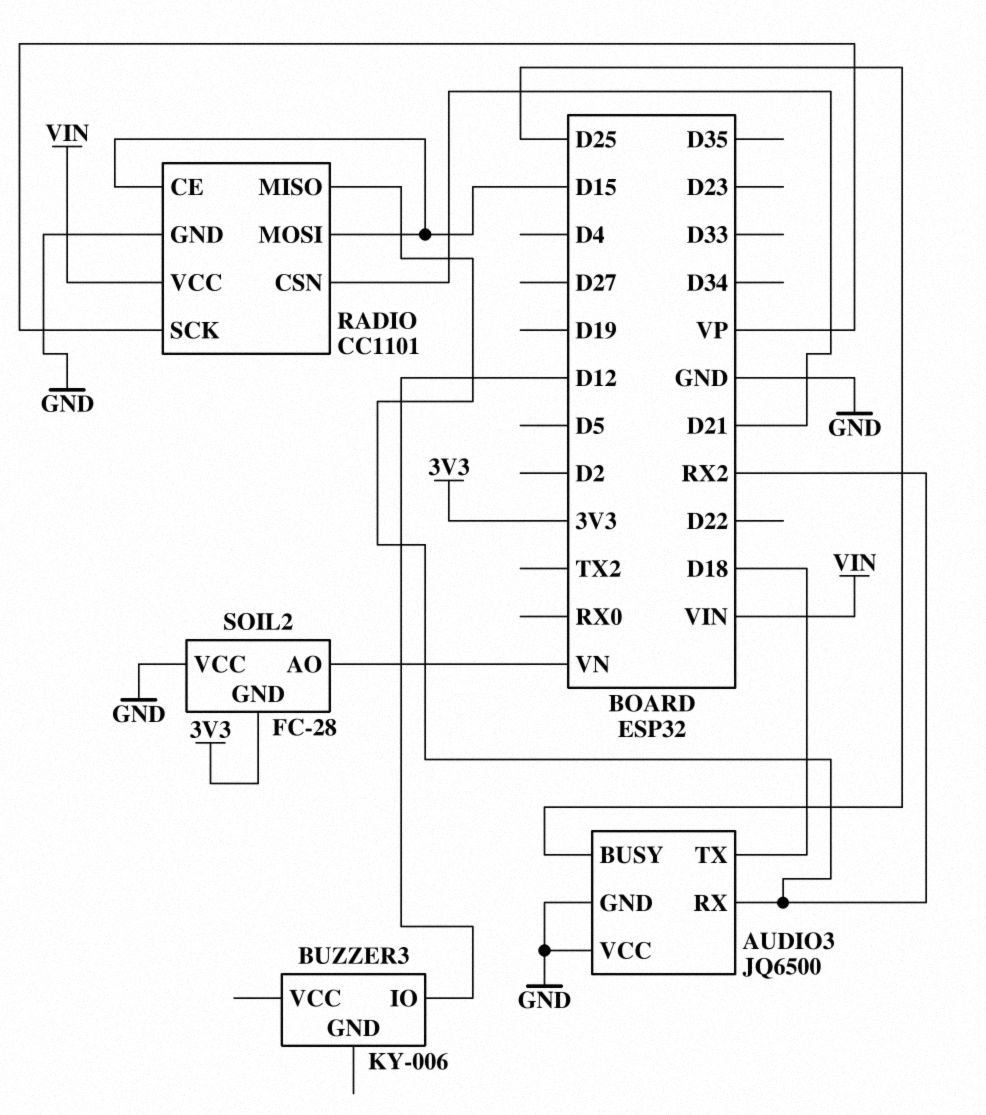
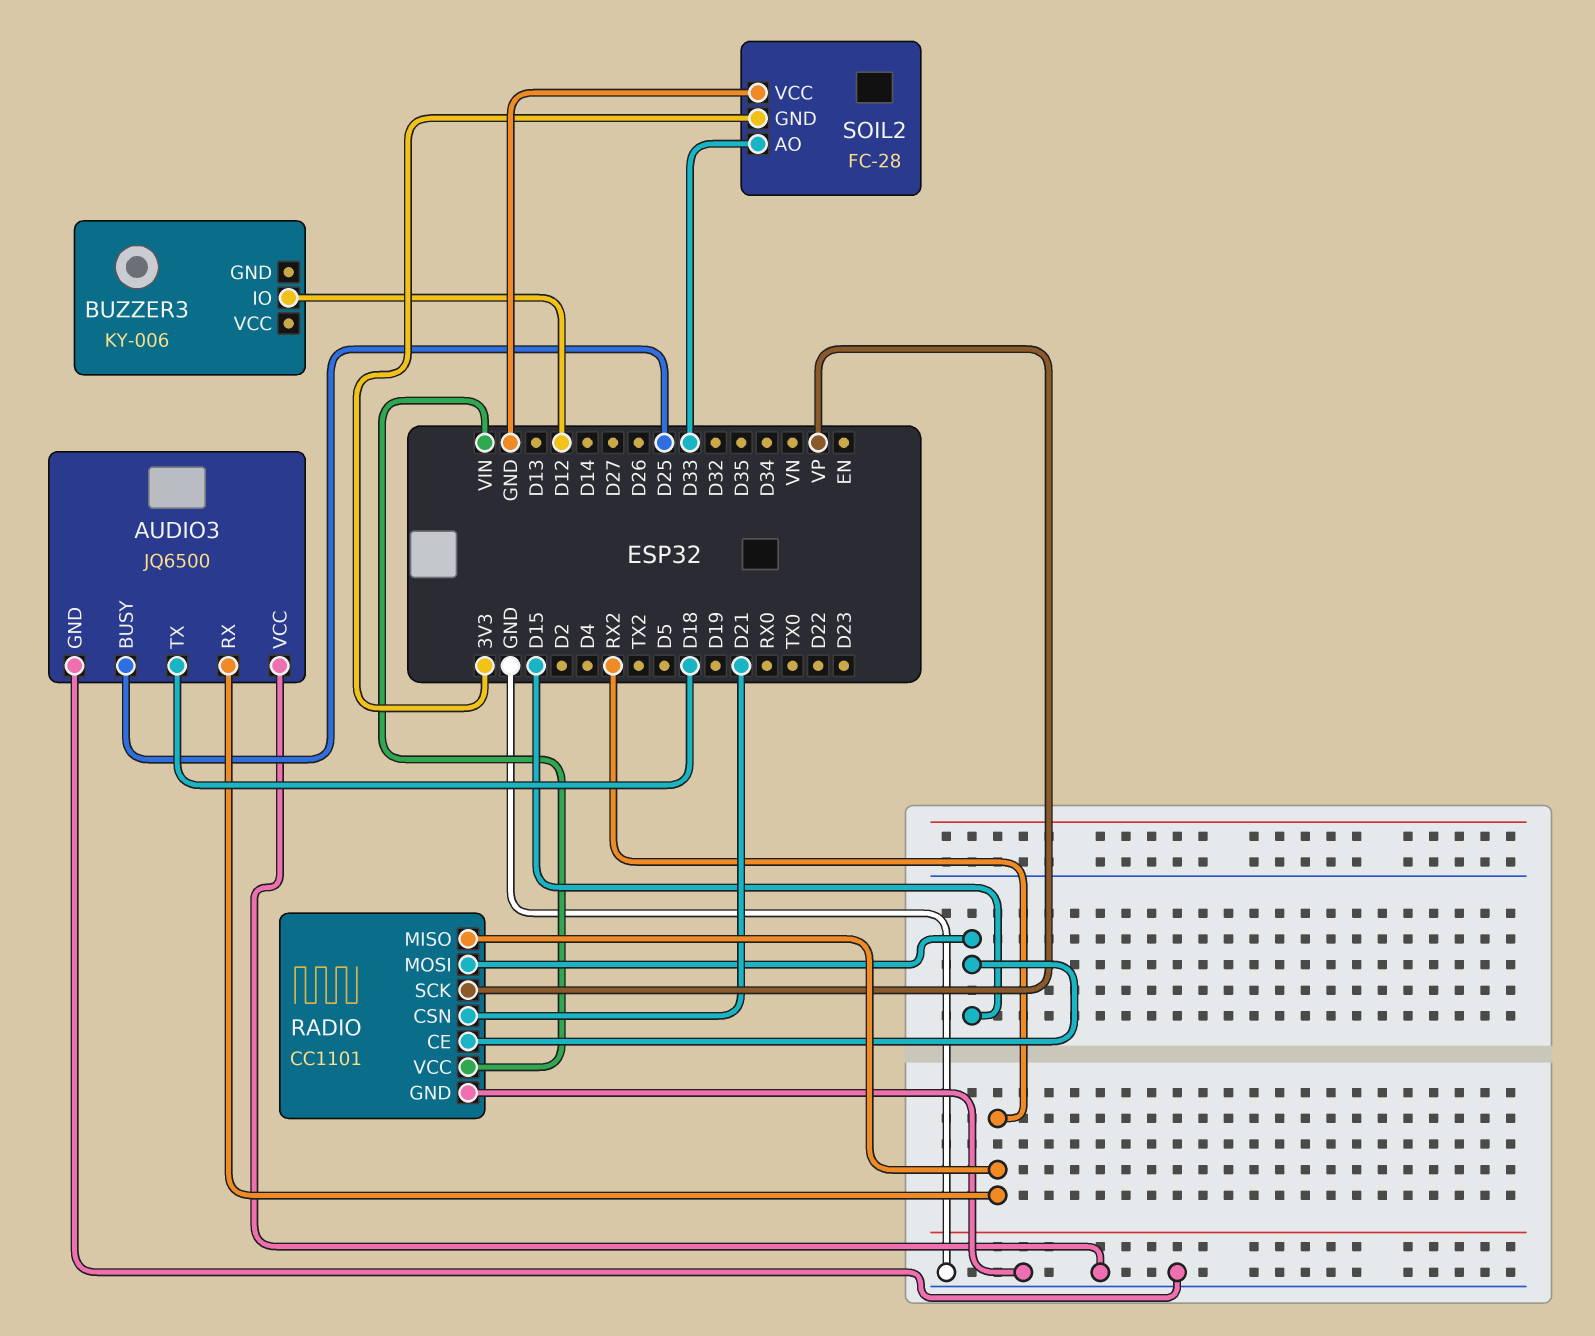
SOIL2 pin AO: VN -> D33

